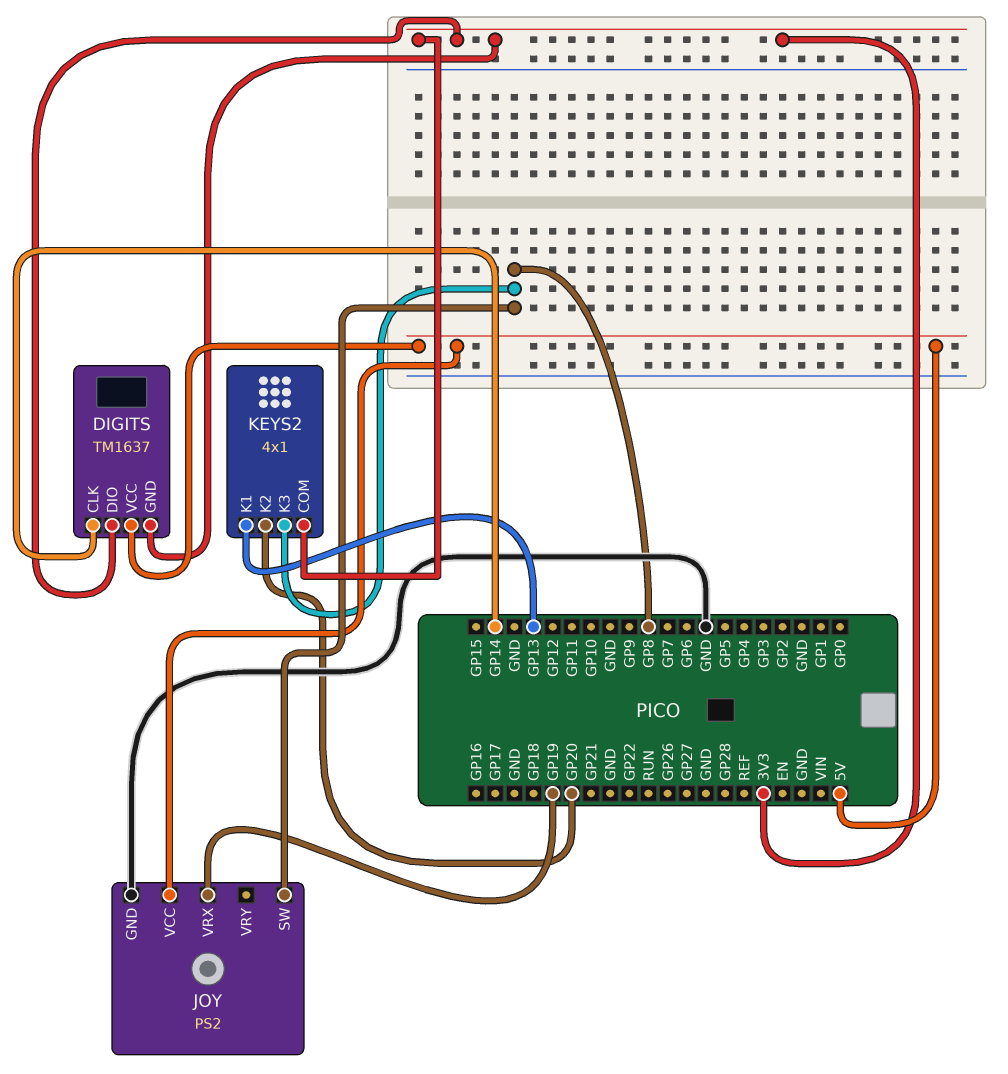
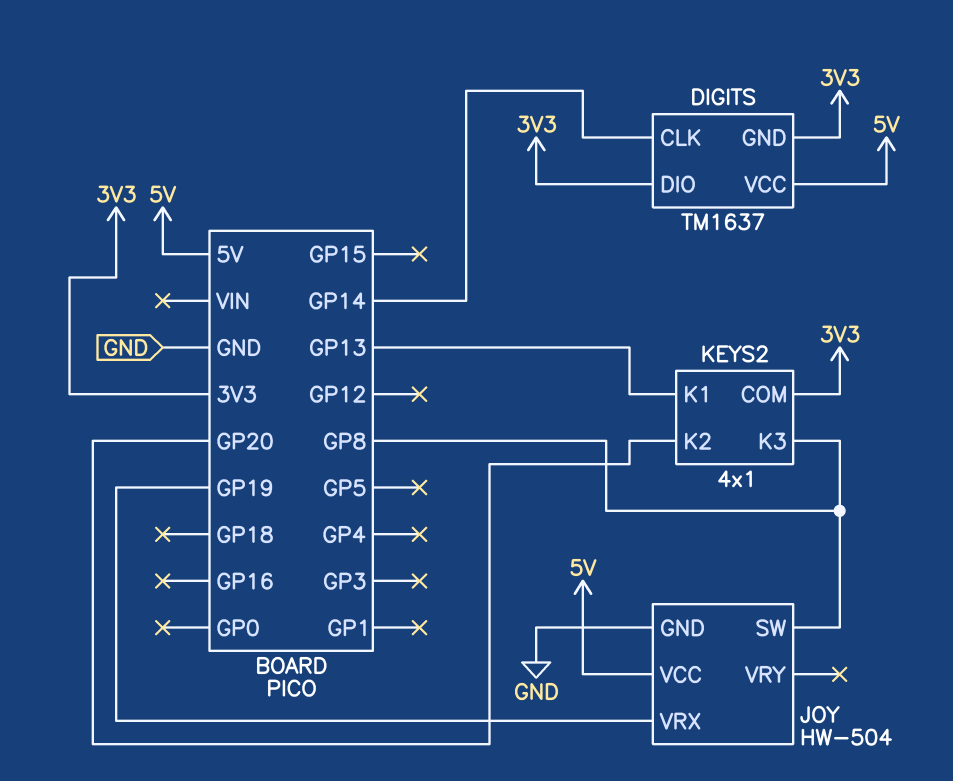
JOY: PS2 -> HW-504

